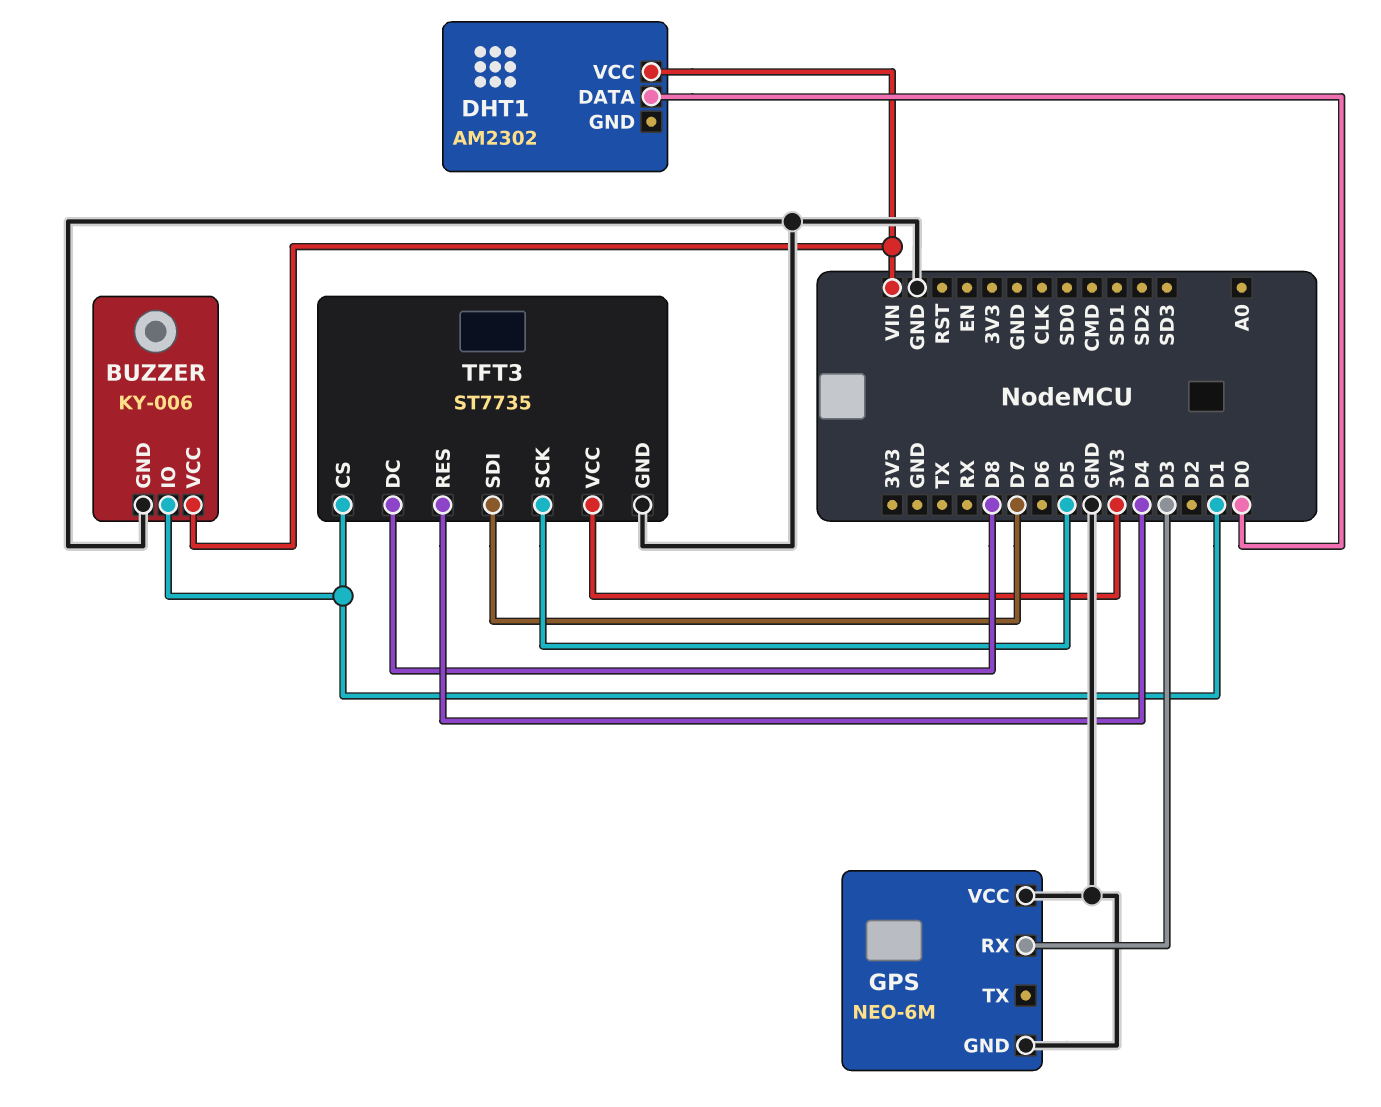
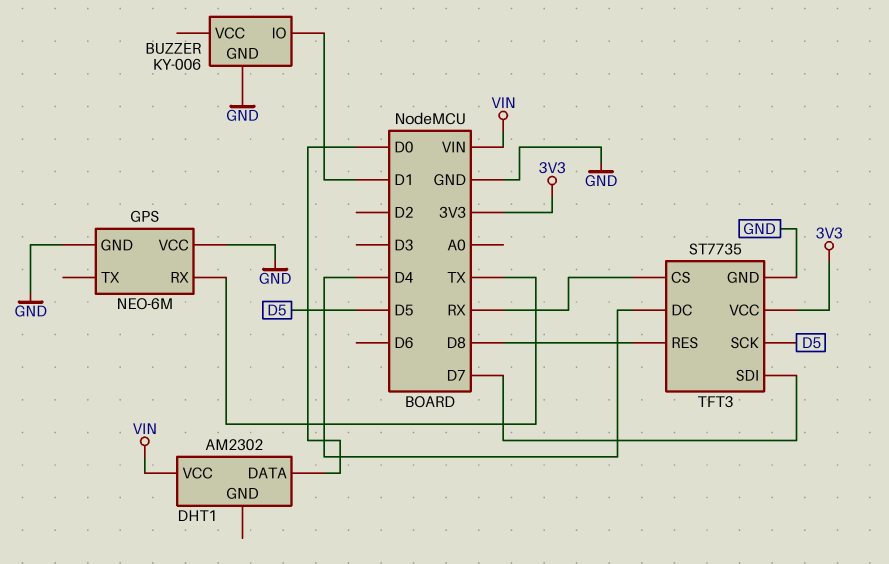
BUZZER pin VCC: VIN -> none
GPS pin RX: D3 -> TX
TFT3 pin CS: D1 -> RX
TFT3 pin DC: D8 -> D4
TFT3 pin RES: D4 -> D8

